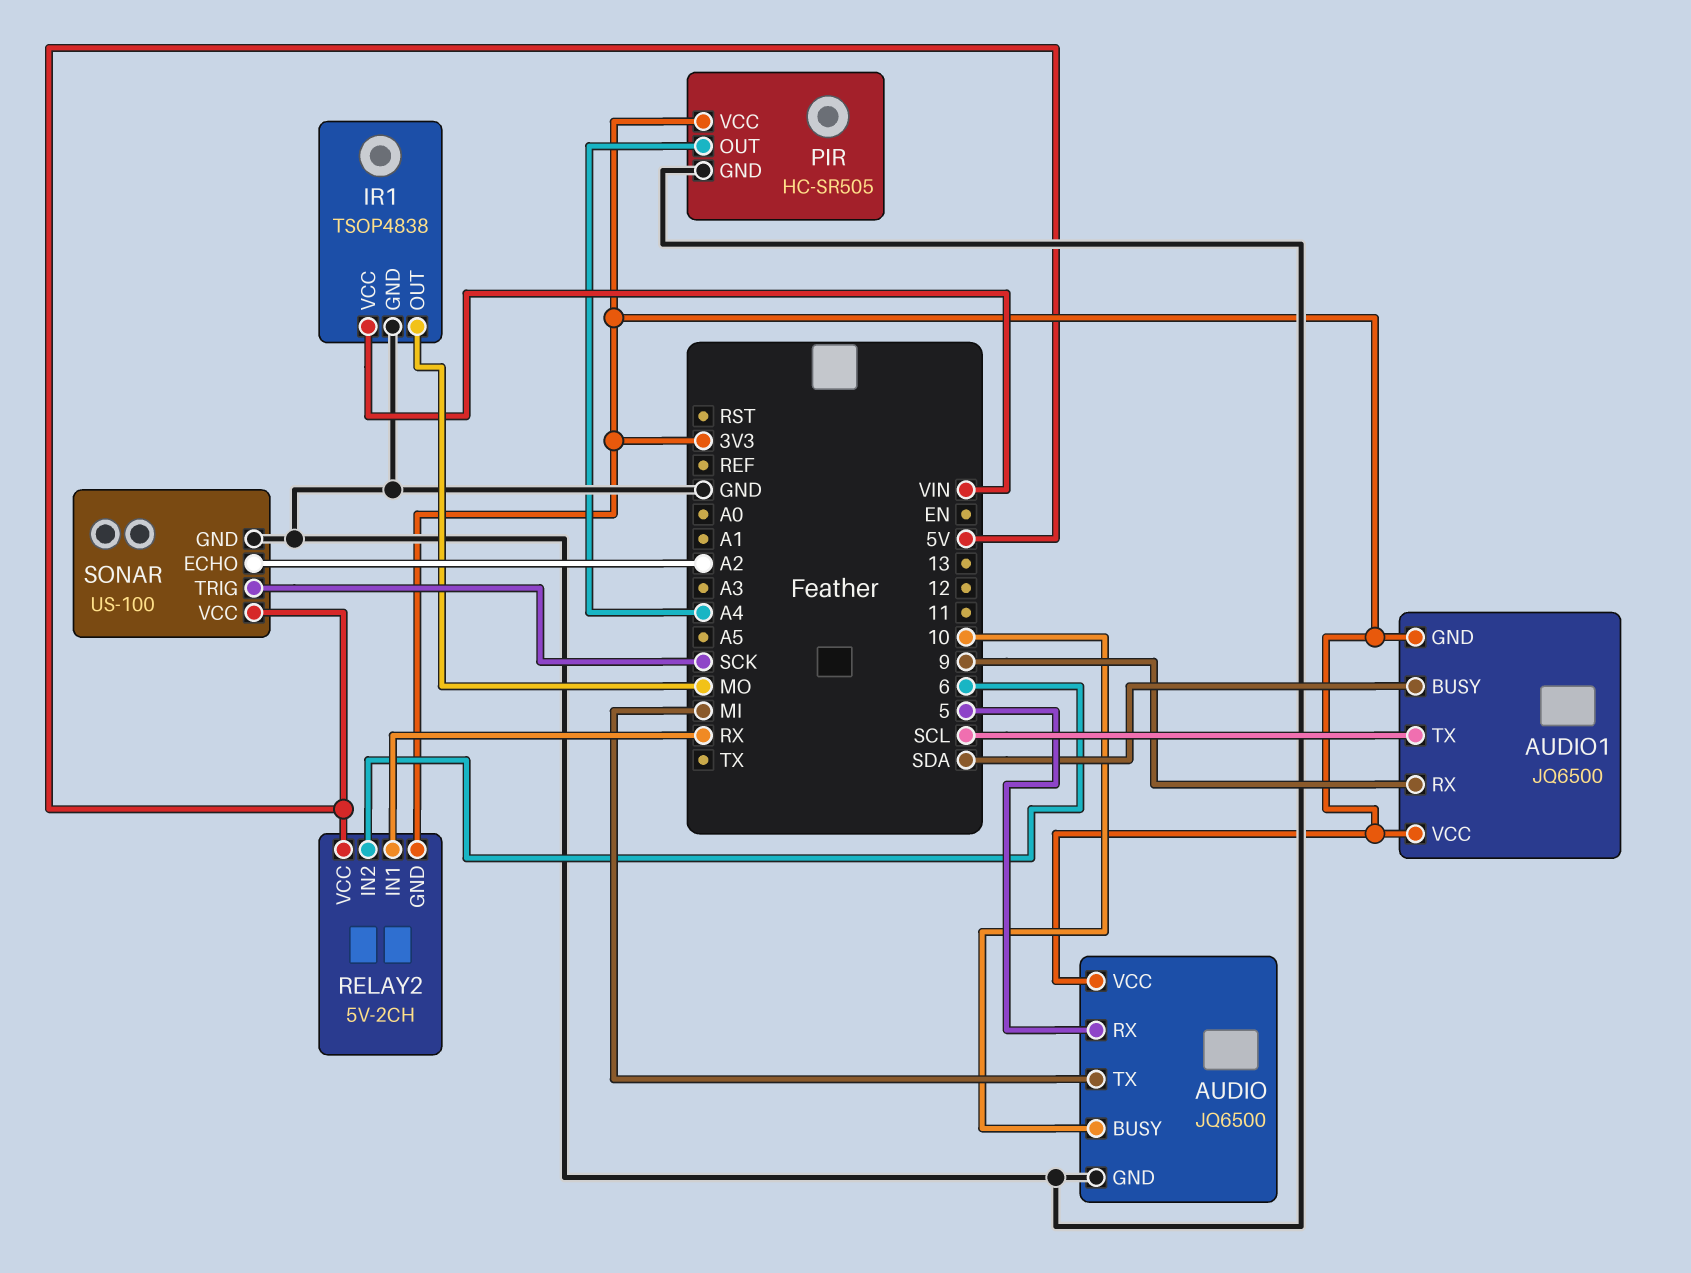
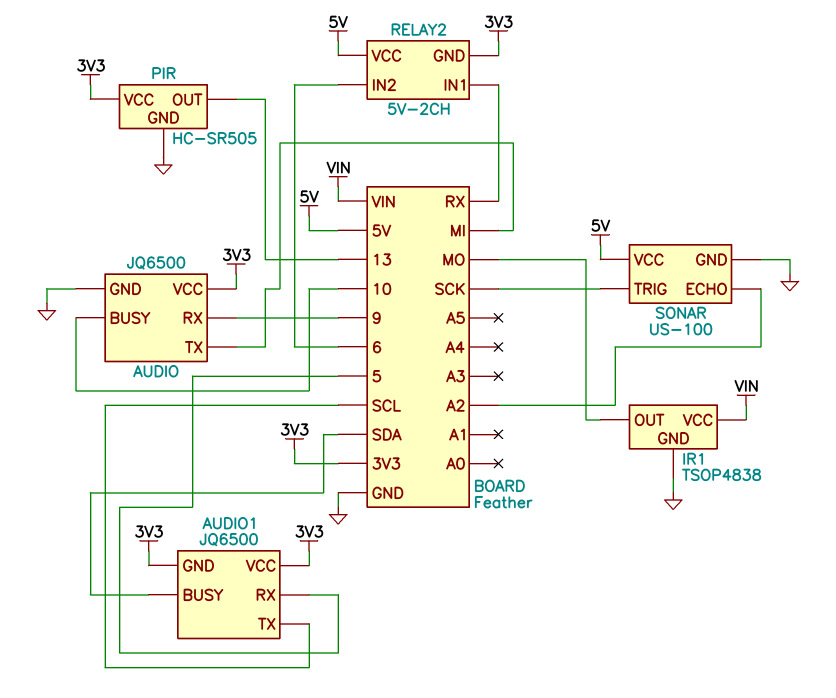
AUDIO pin RX: 5 -> 9
AUDIO1 pin RX: 9 -> 5
PIR pin OUT: A4 -> 13

